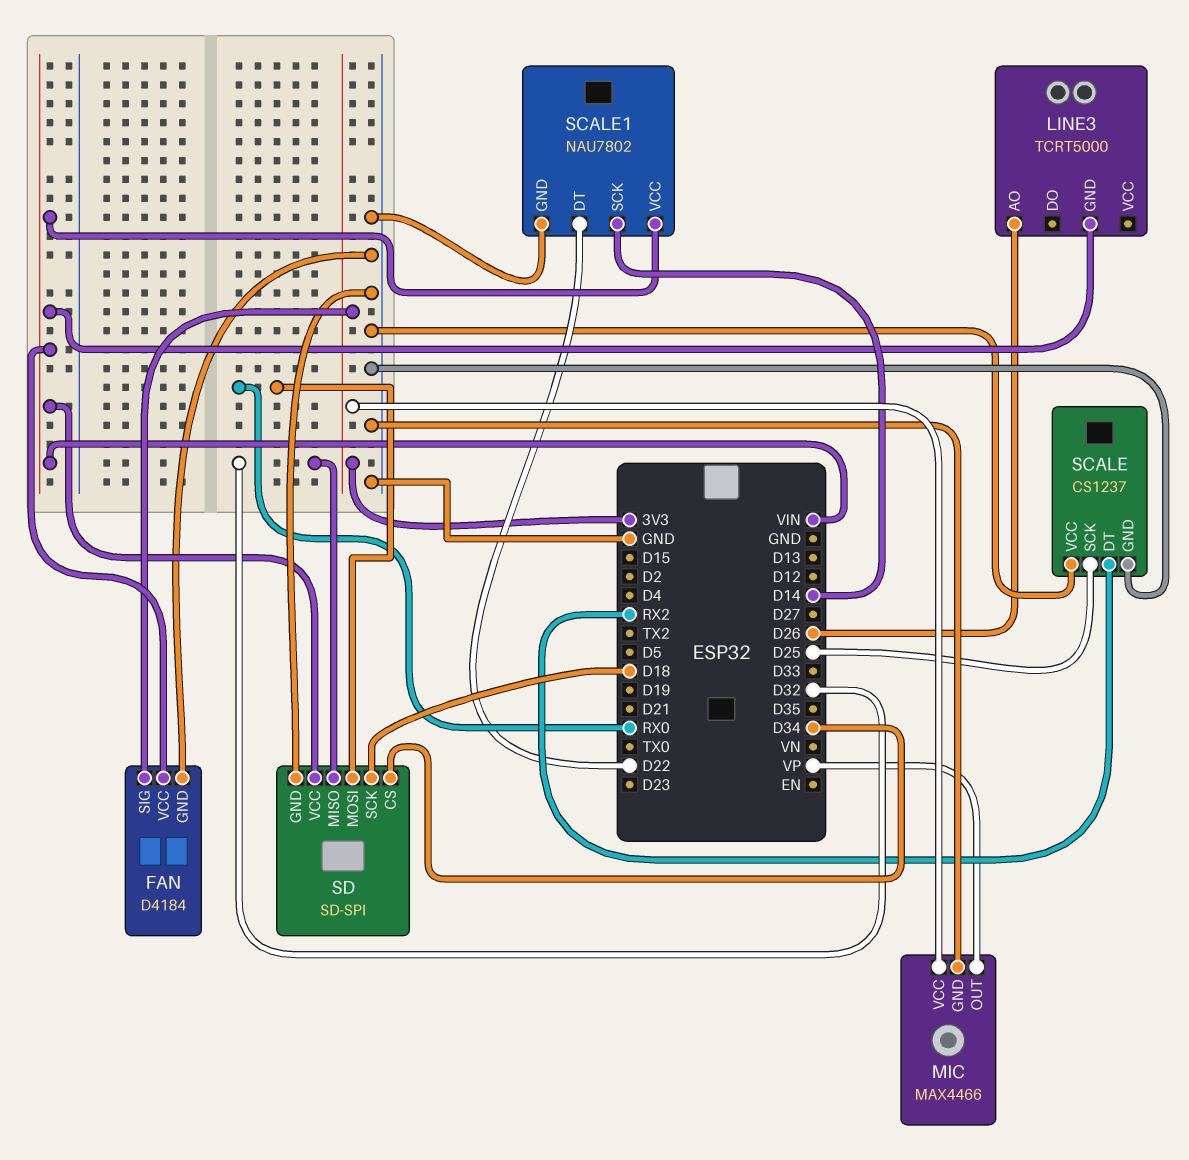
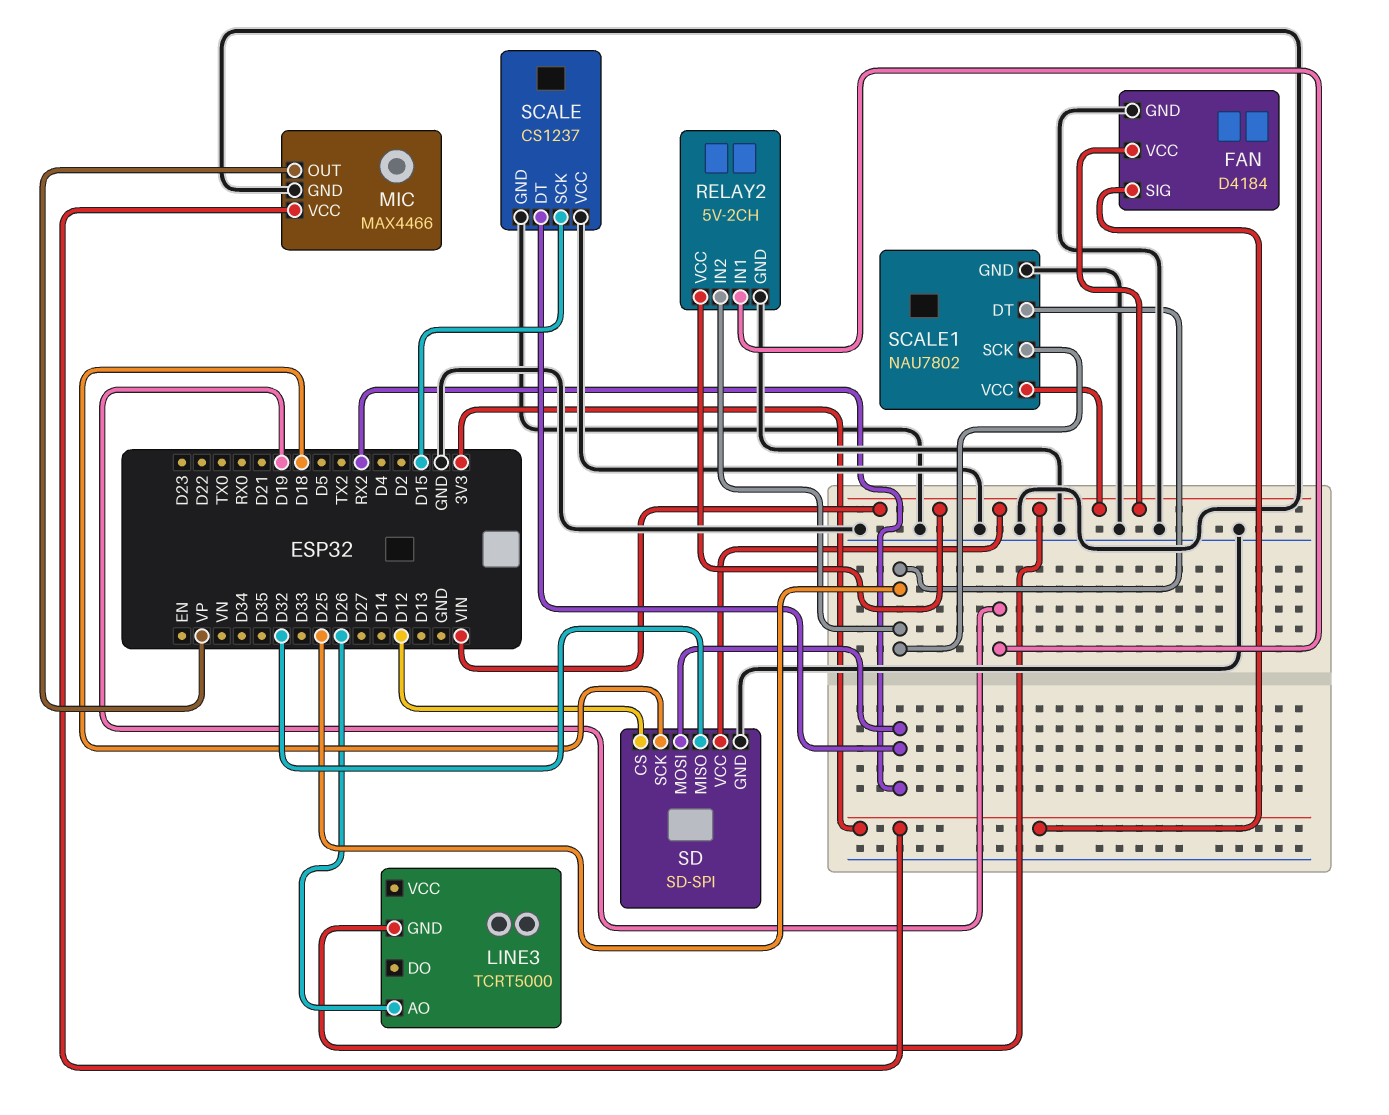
RELAY2: none -> 5V-2CH
RELAY2 pin GND: none -> GND
RELAY2 pin IN1: none -> D19
RELAY2 pin IN2: none -> D25
RELAY2 pin VCC: none -> VIN
SCALE pin SCK: D25 -> D15
SCALE1 pin DT: D22 -> D25
SCALE1 pin SCK: D14 -> D25
SD pin CS: D34 -> D12
SD pin MOSI: RX0 -> RX2

